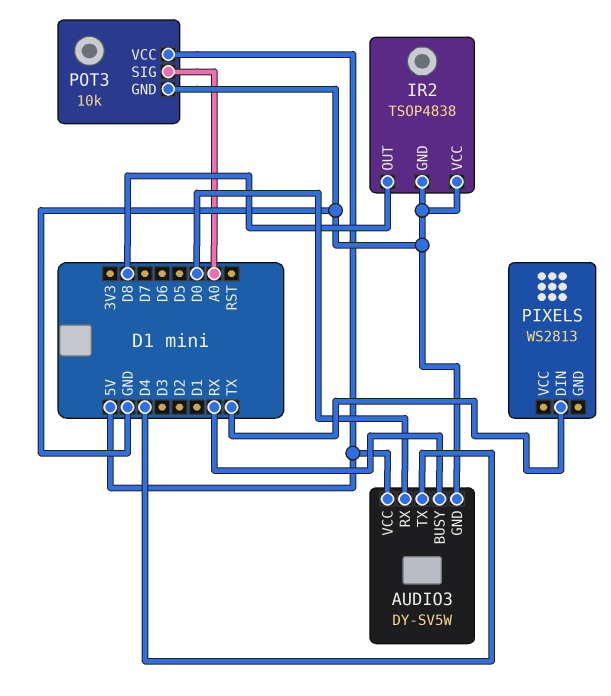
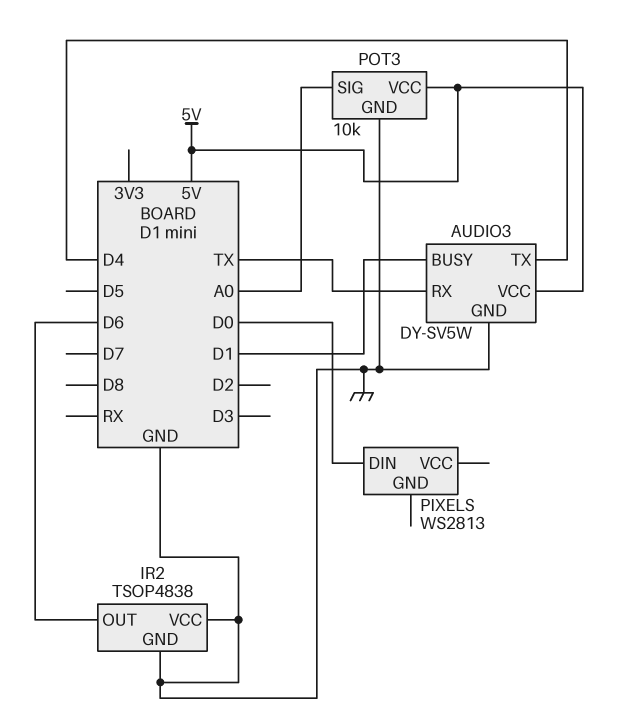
AUDIO3 pin BUSY: RX -> D1
AUDIO3 pin RX: D0 -> TX
IR2 pin OUT: D8 -> D6
PIXELS pin DIN: TX -> D0

